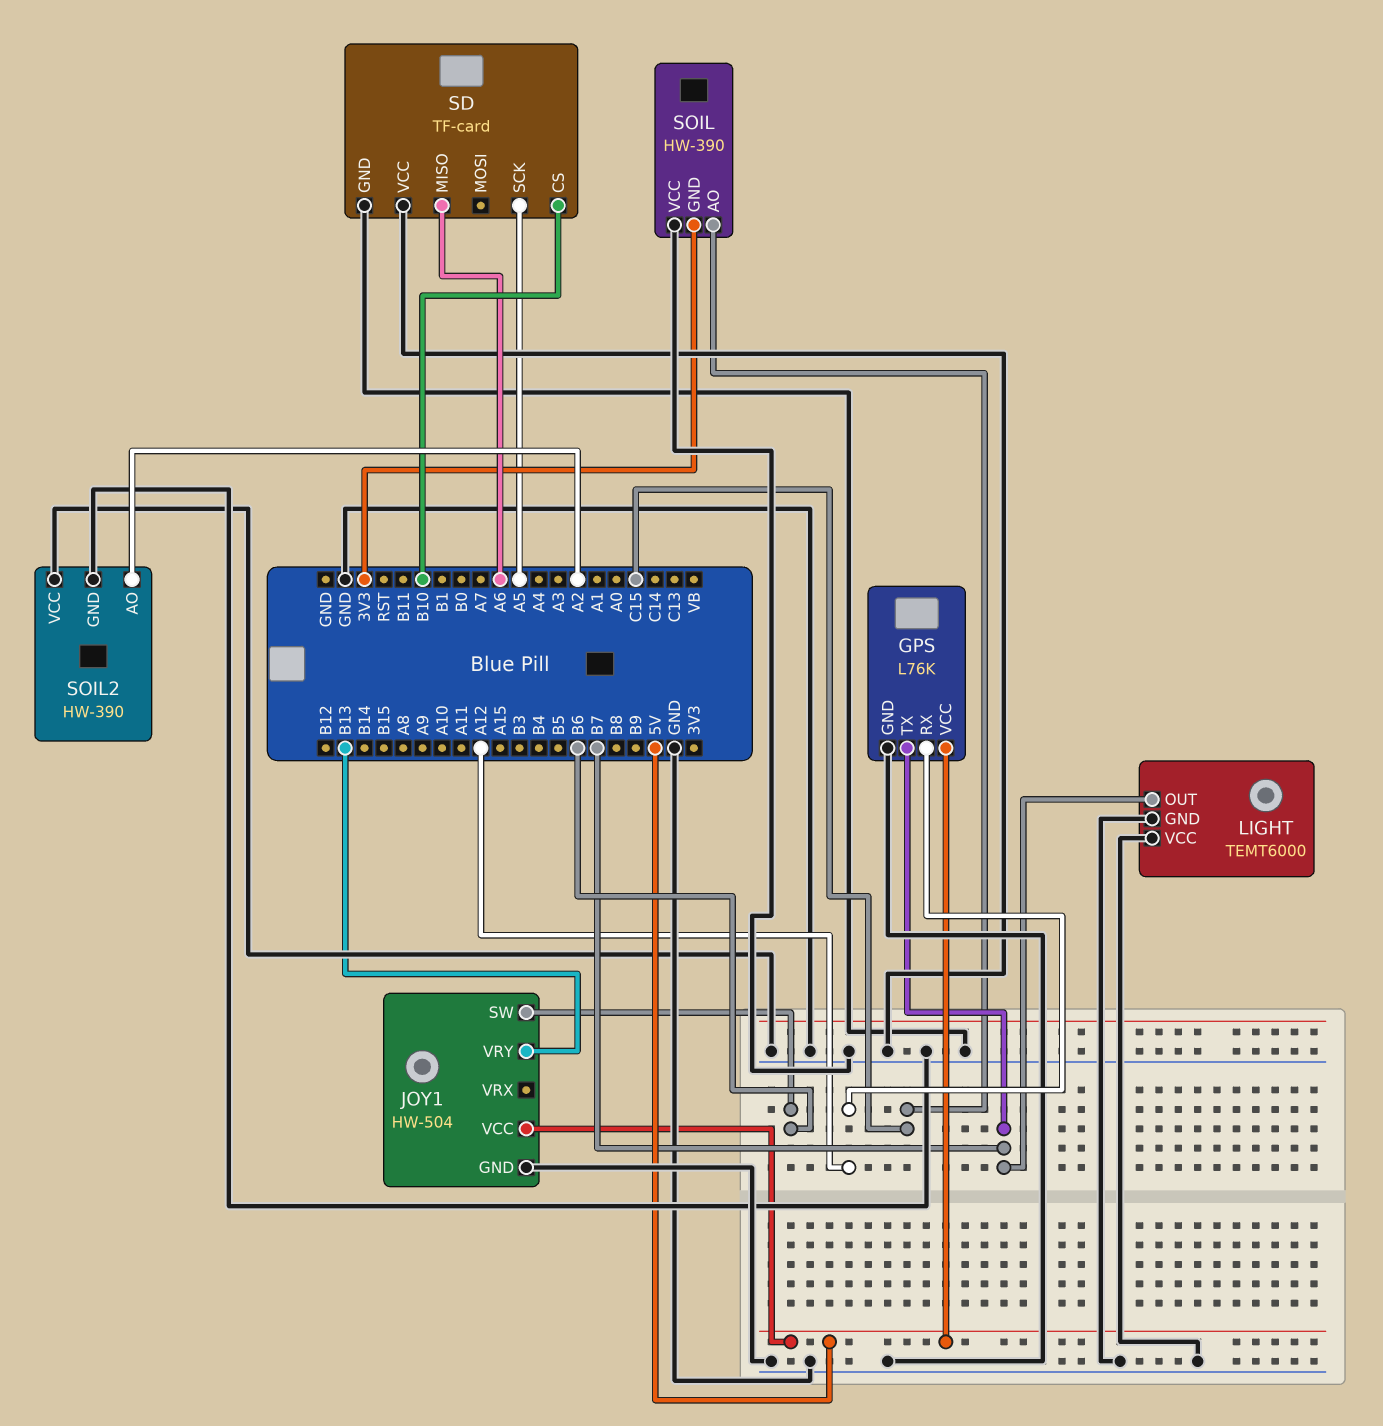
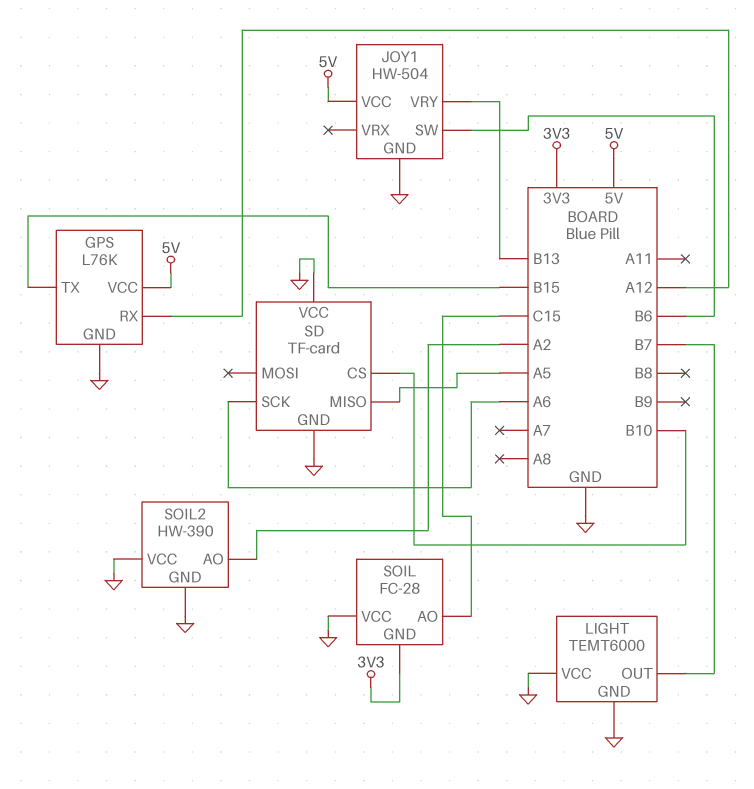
GPS pin TX: B7 -> B15
SD pin MISO: A6 -> A5
SD pin SCK: A5 -> A6
SOIL: HW-390 -> FC-28

